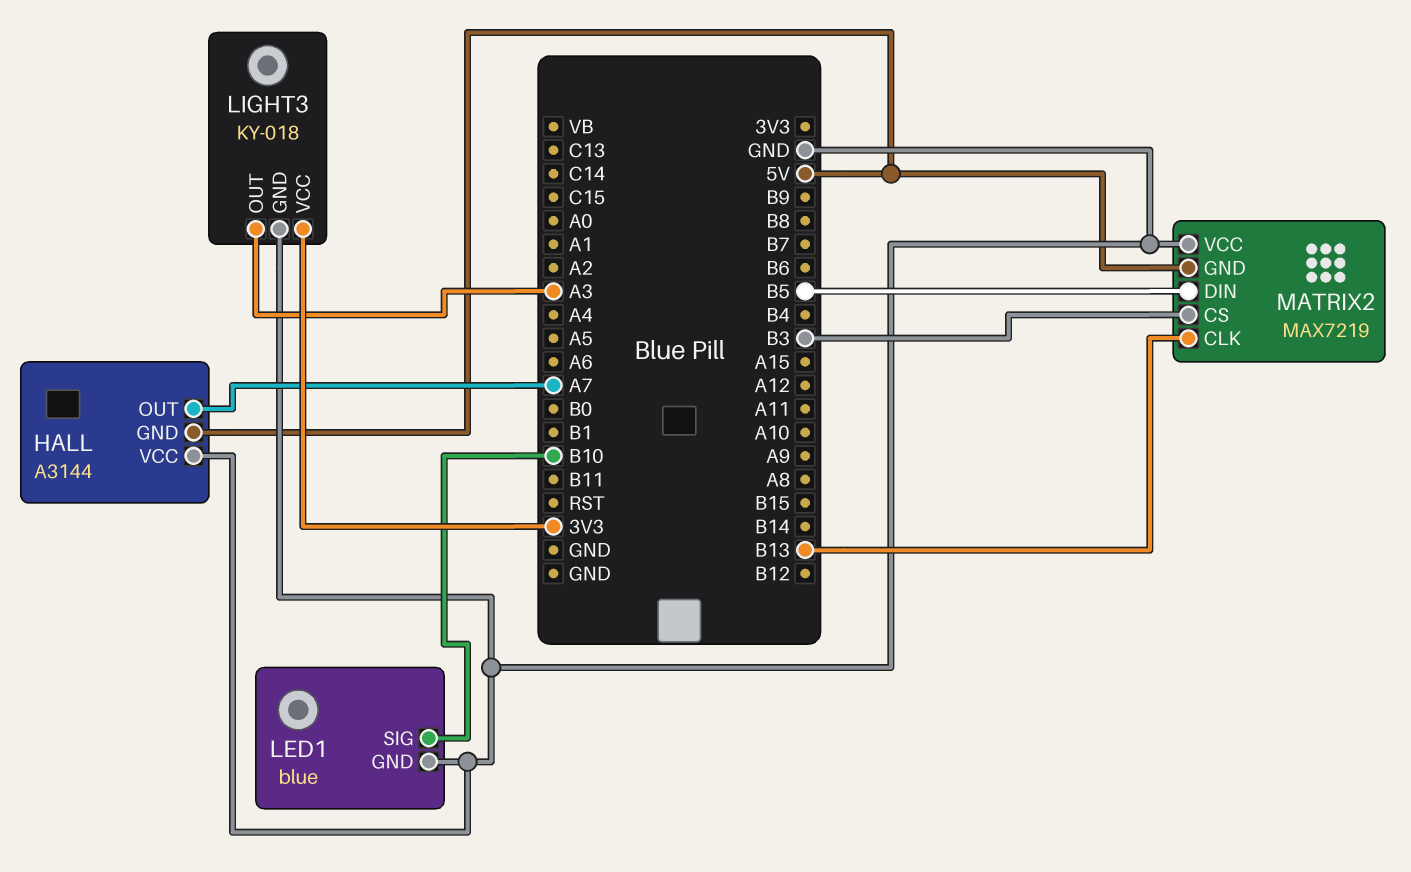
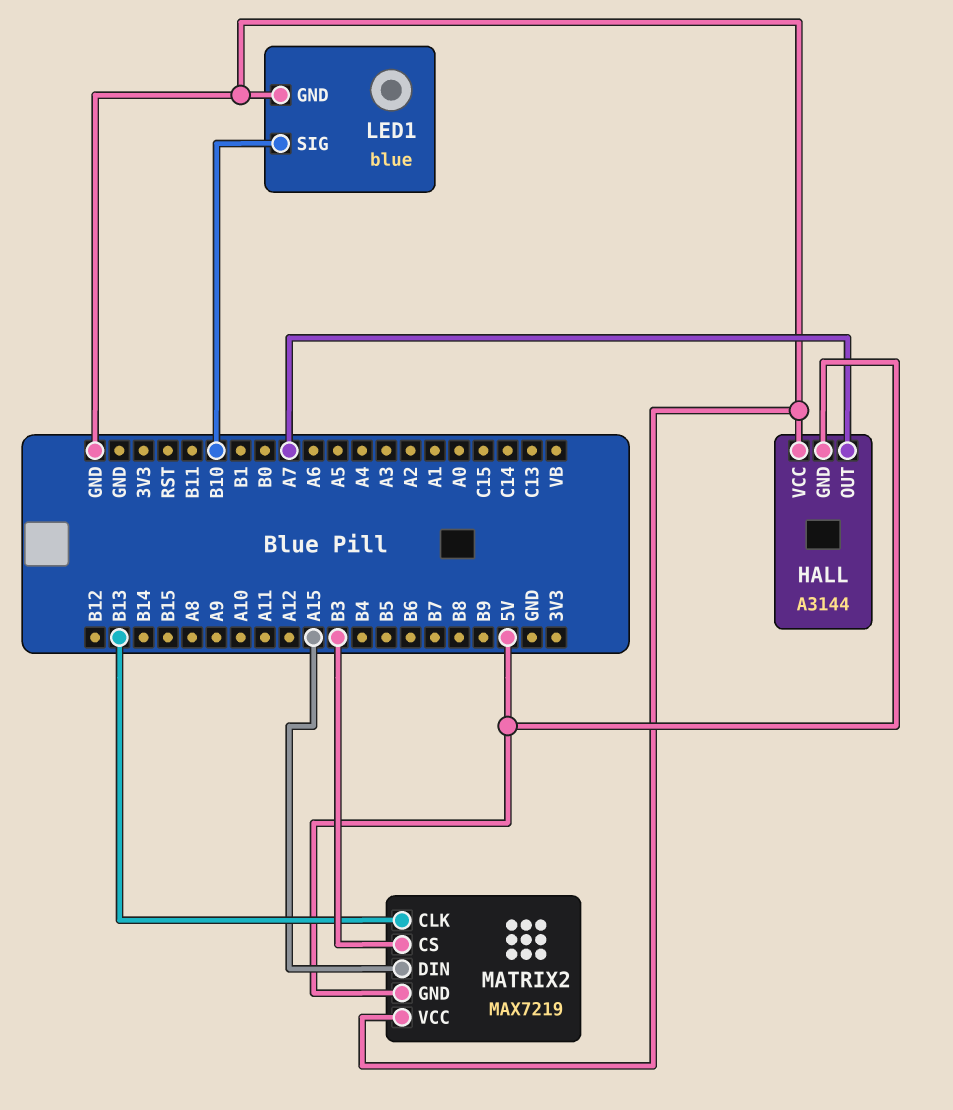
LIGHT3: KY-018 -> none
LIGHT3 pin GND: GND -> none
LIGHT3 pin OUT: A3 -> none
LIGHT3 pin VCC: 3V3 -> none
MATRIX2 pin DIN: B5 -> A15

